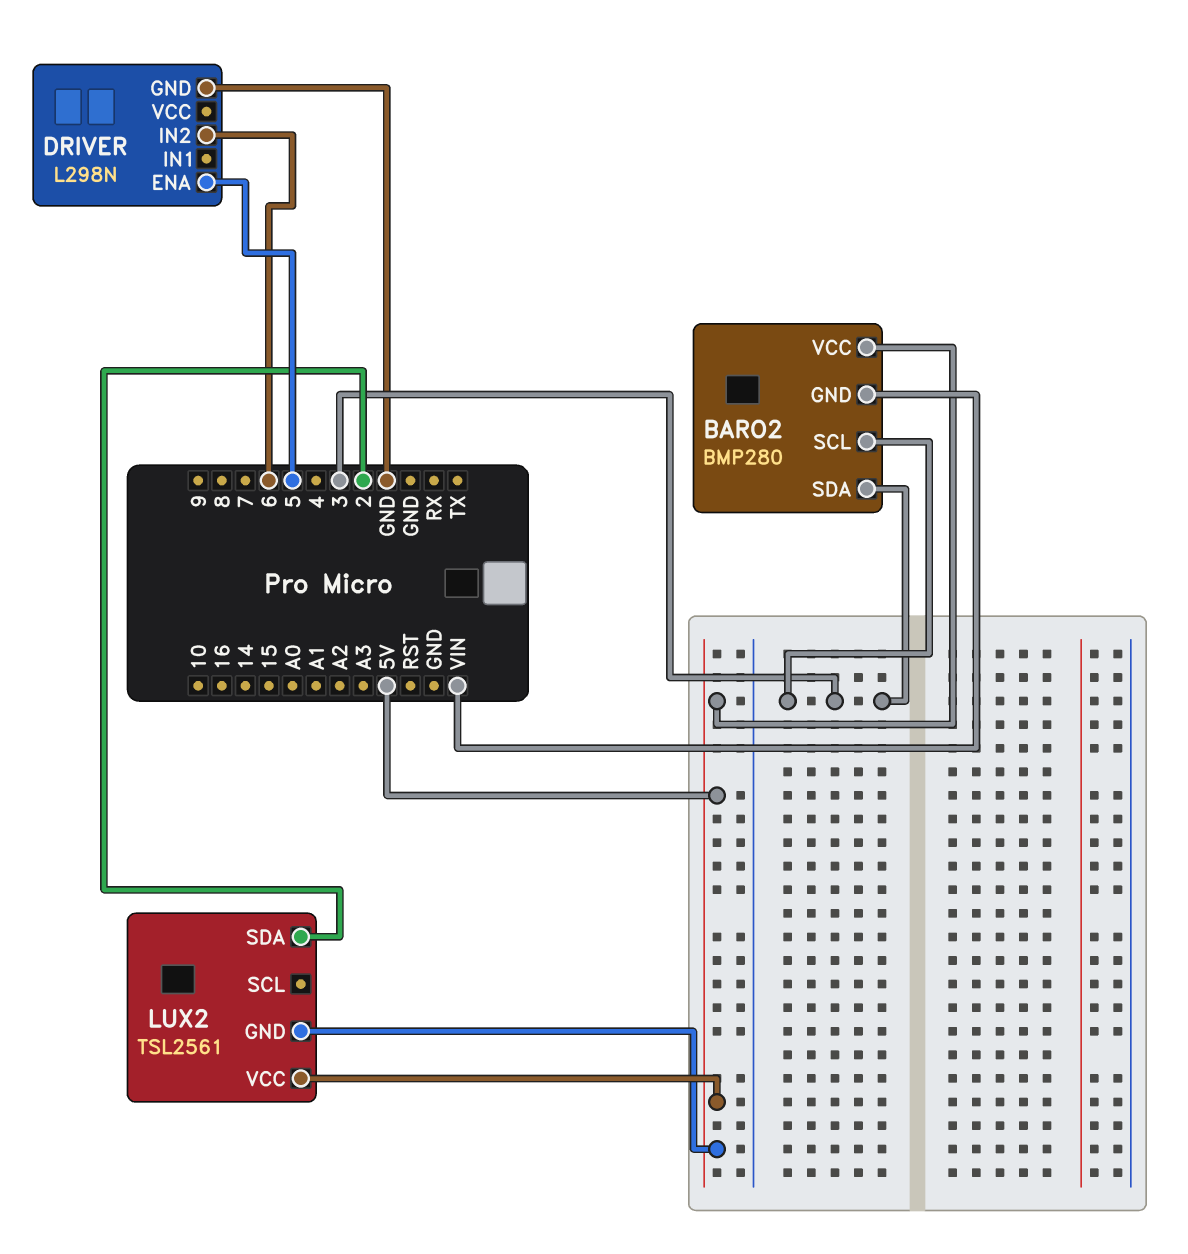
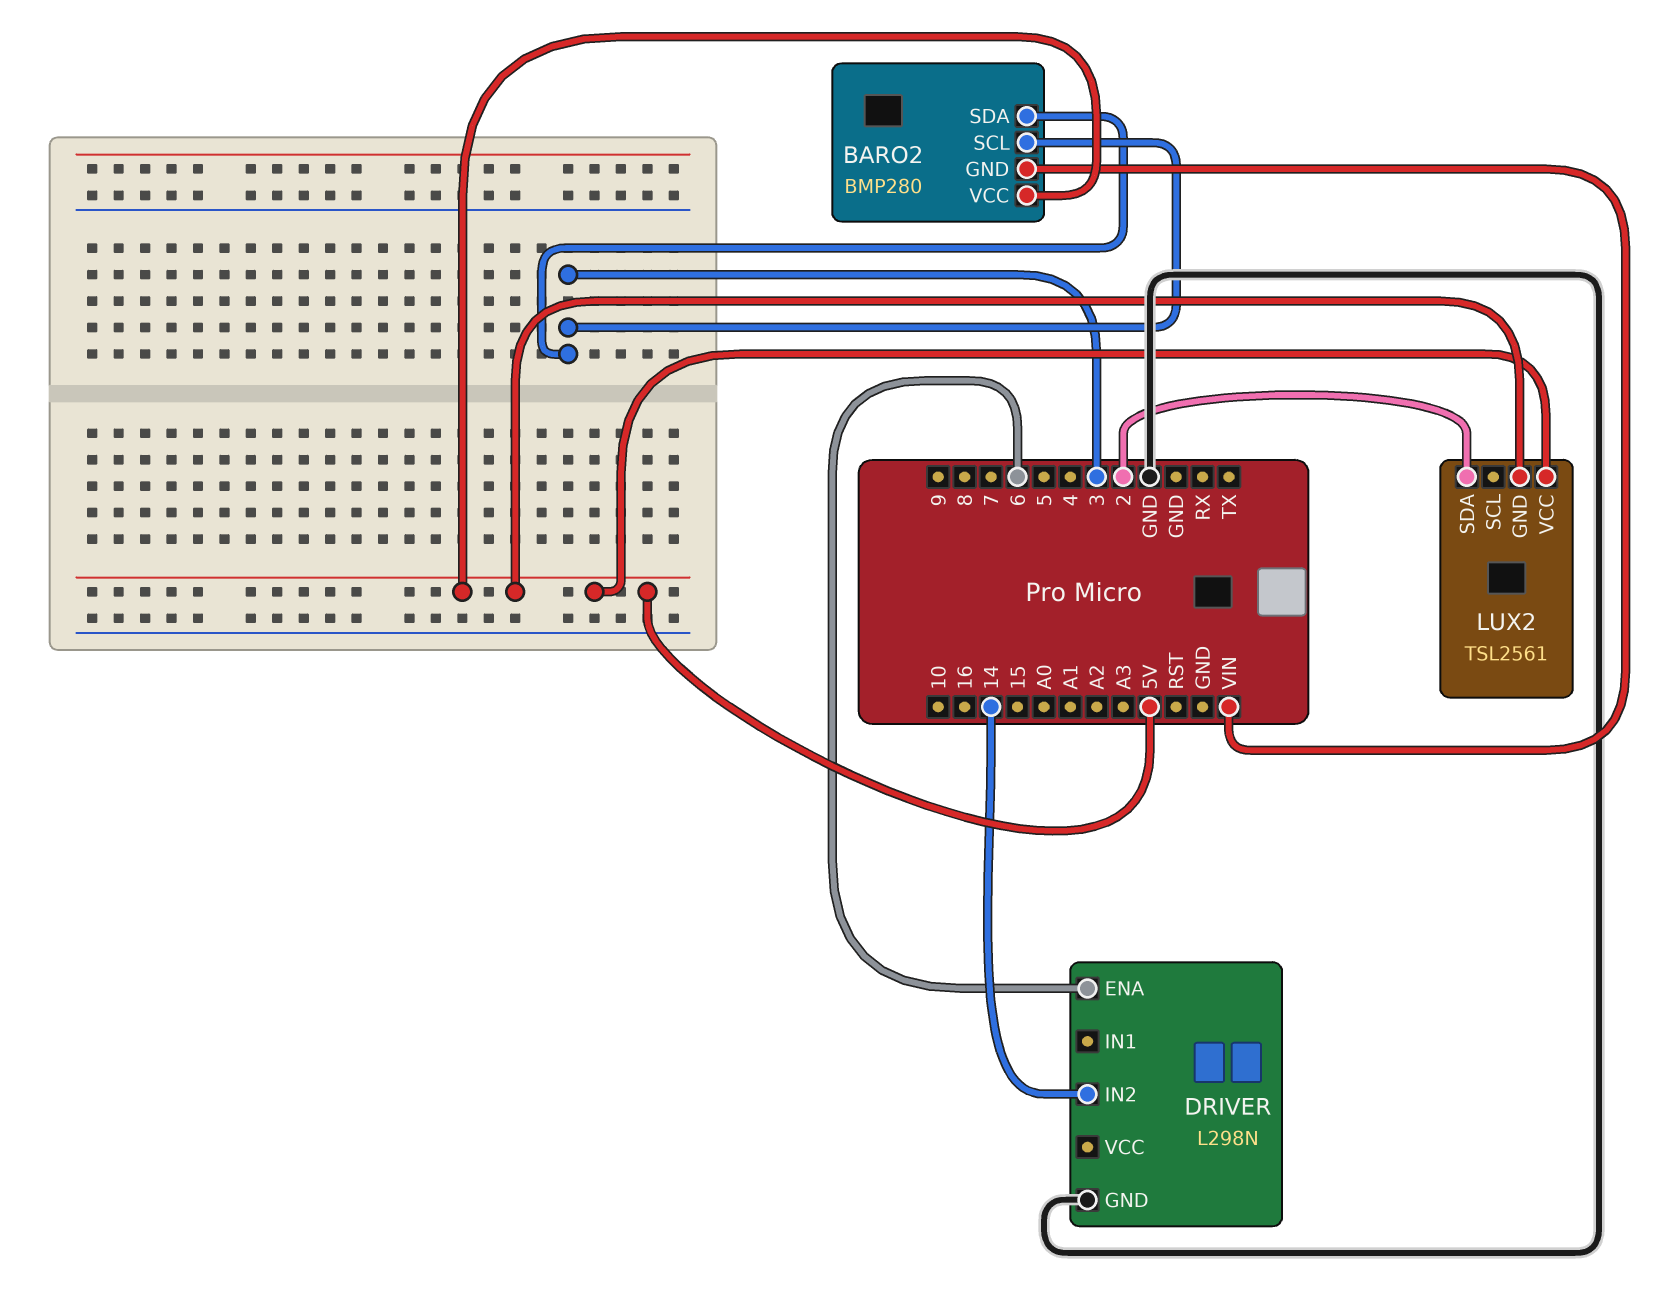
DRIVER pin ENA: 5 -> 6
DRIVER pin IN2: 6 -> 14

